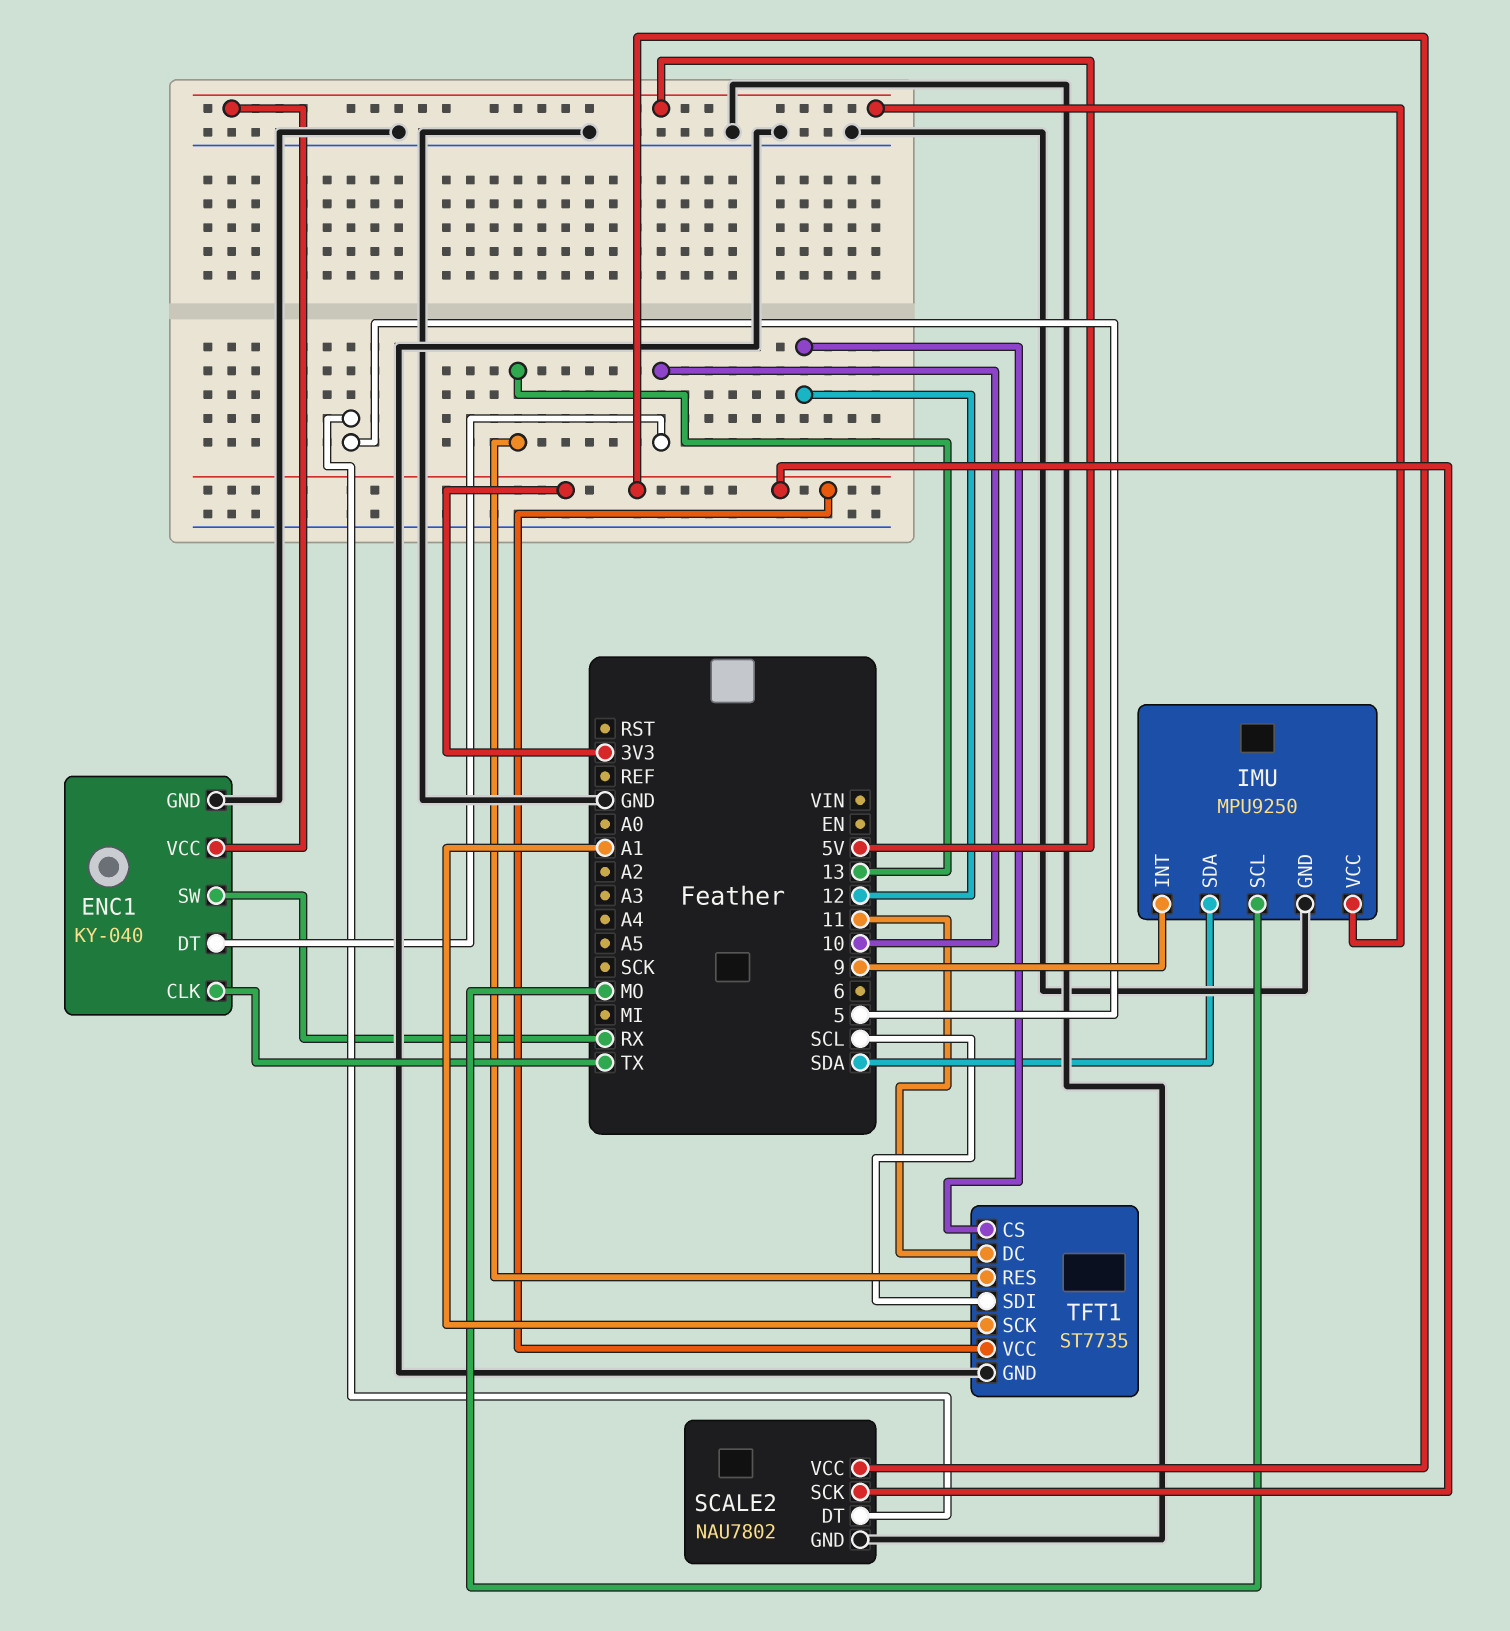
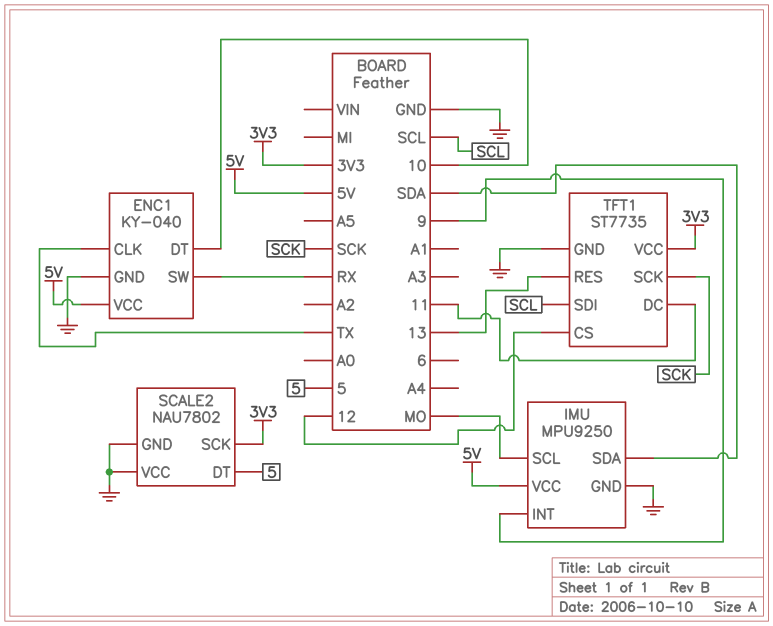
SCALE2 pin VCC: 3V3 -> GND
TFT1 pin SCK: A1 -> SCK

